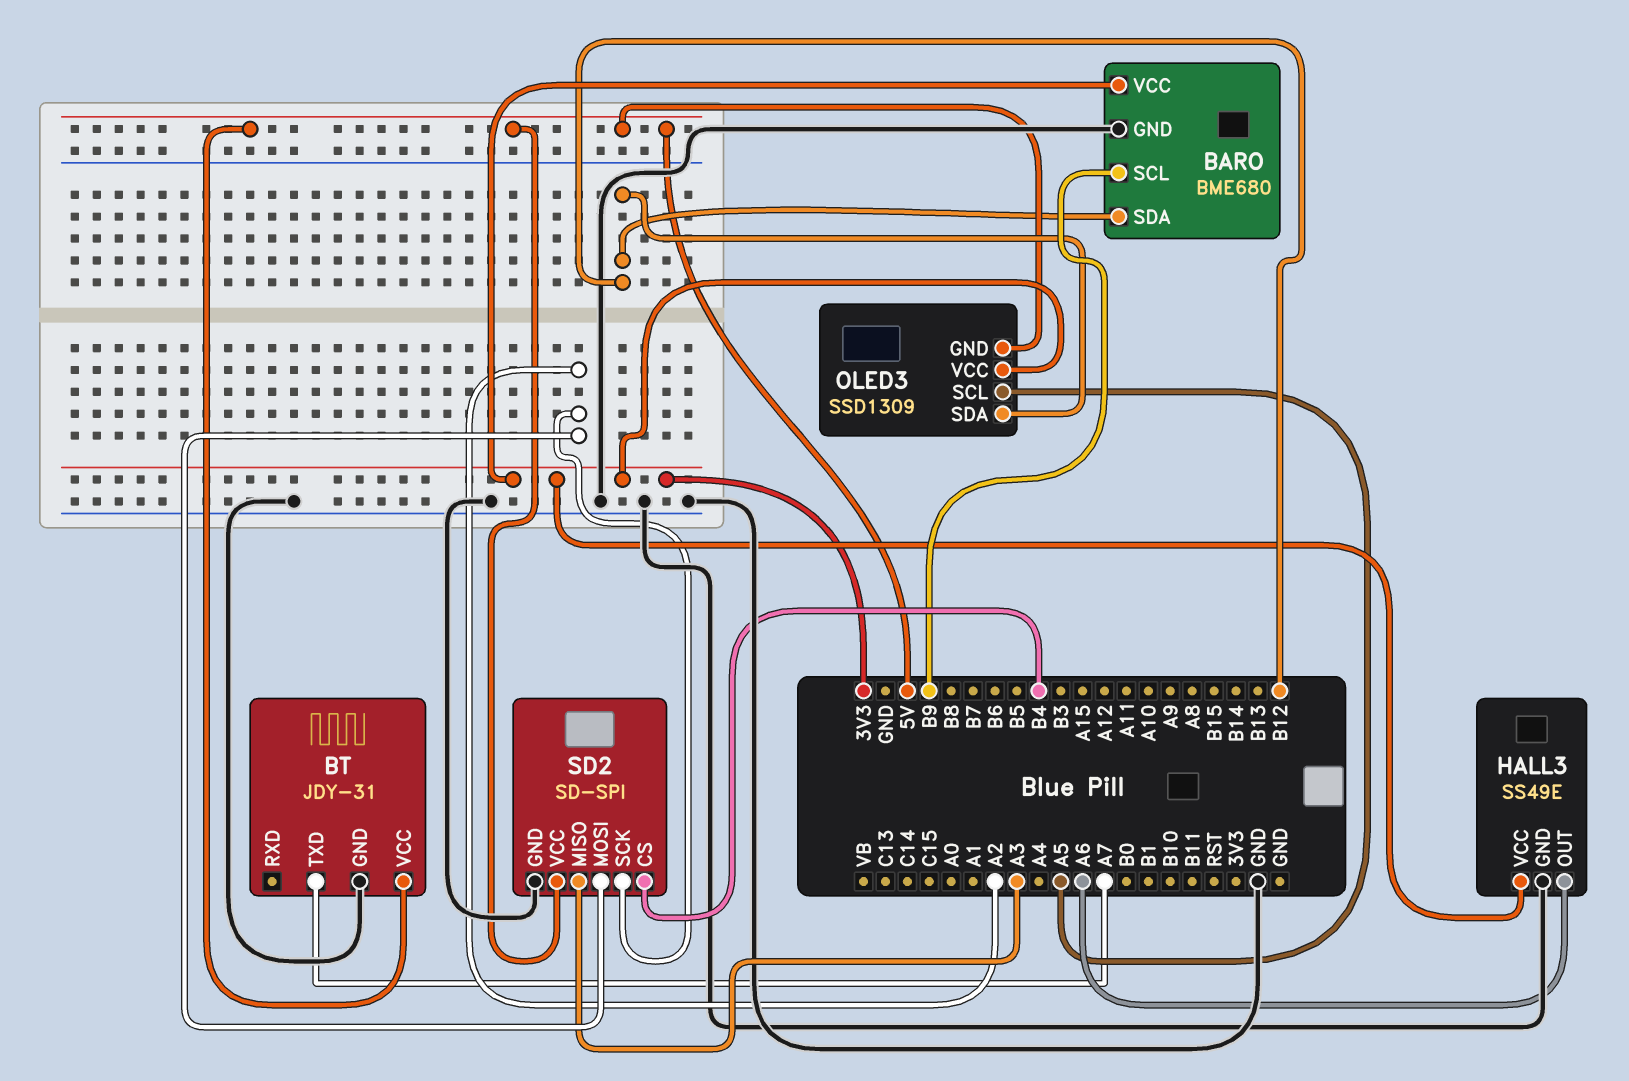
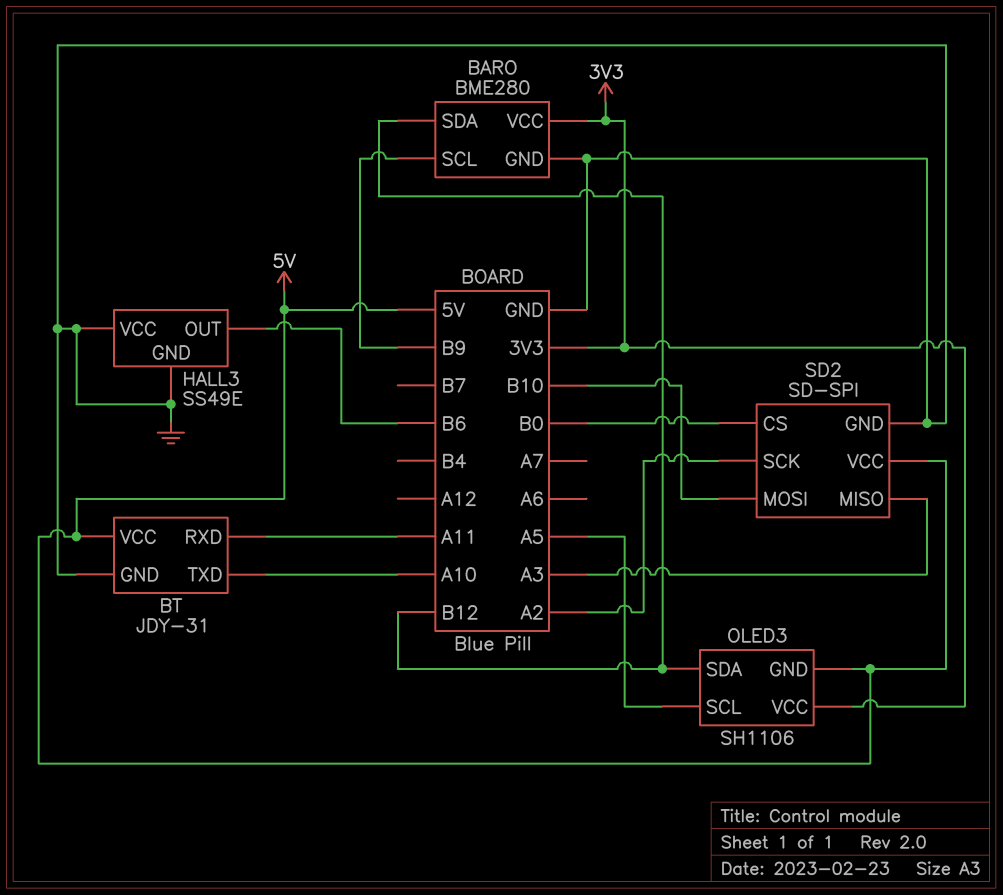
BARO: BME680 -> BME280
BT pin RXD: none -> A11
BT pin TXD: A7 -> A10
HALL3 pin OUT: A6 -> B6
HALL3 pin VCC: 3V3 -> GND
OLED3: SSD1309 -> SH1106
SD2 pin CS: B4 -> B0
SD2 pin MOSI: A2 -> B10

